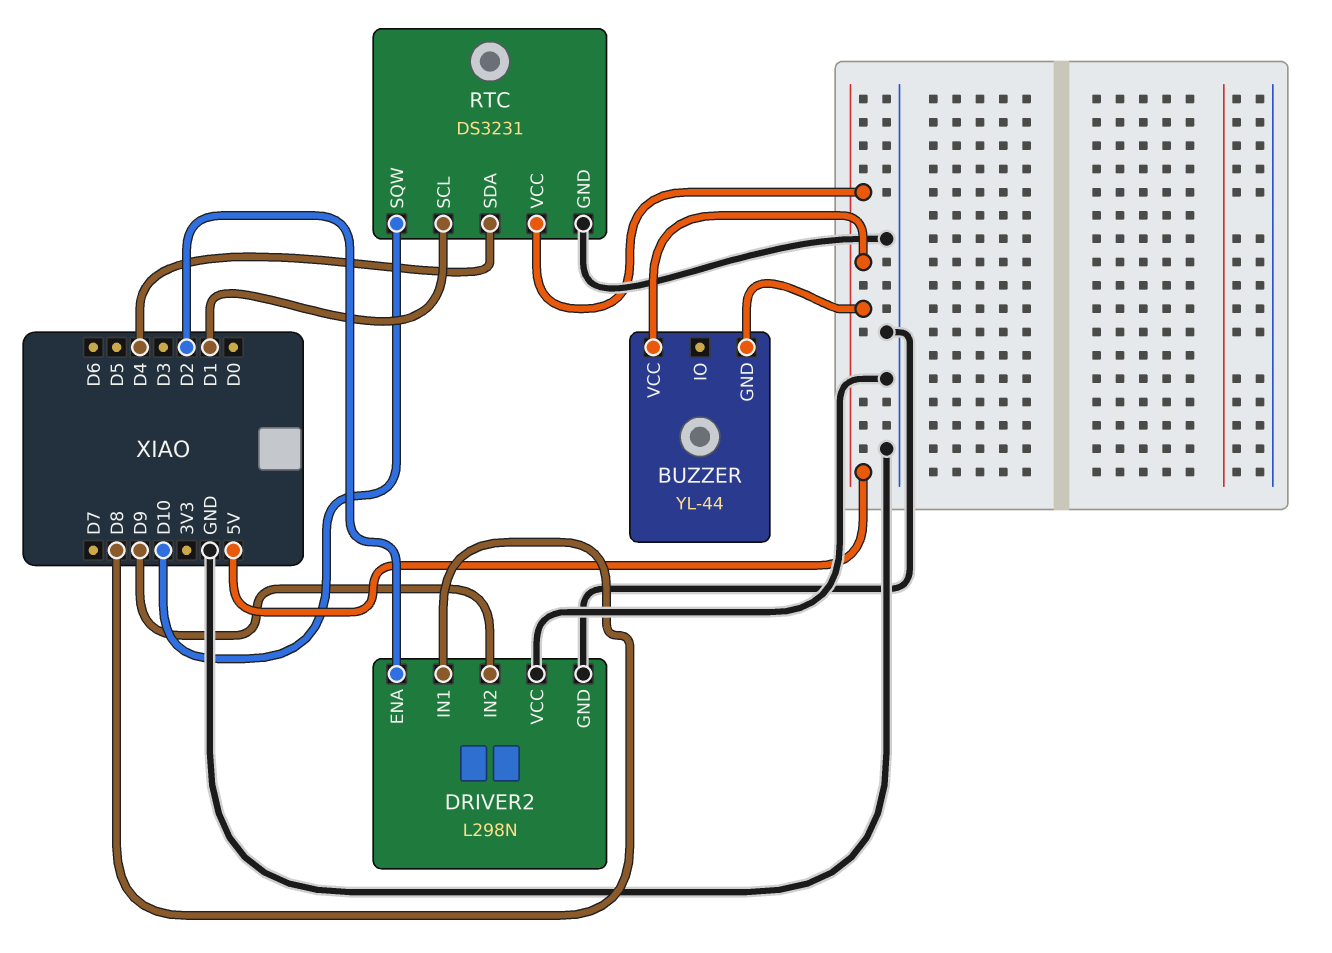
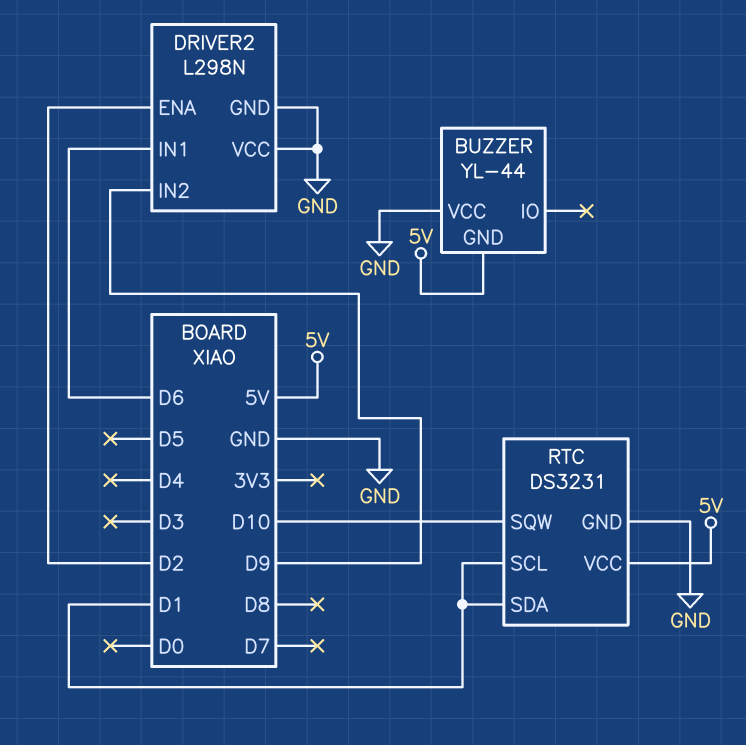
BUZZER pin VCC: 5V -> GND
DRIVER2 pin IN1: D8 -> D6
RTC pin SDA: D4 -> D1

